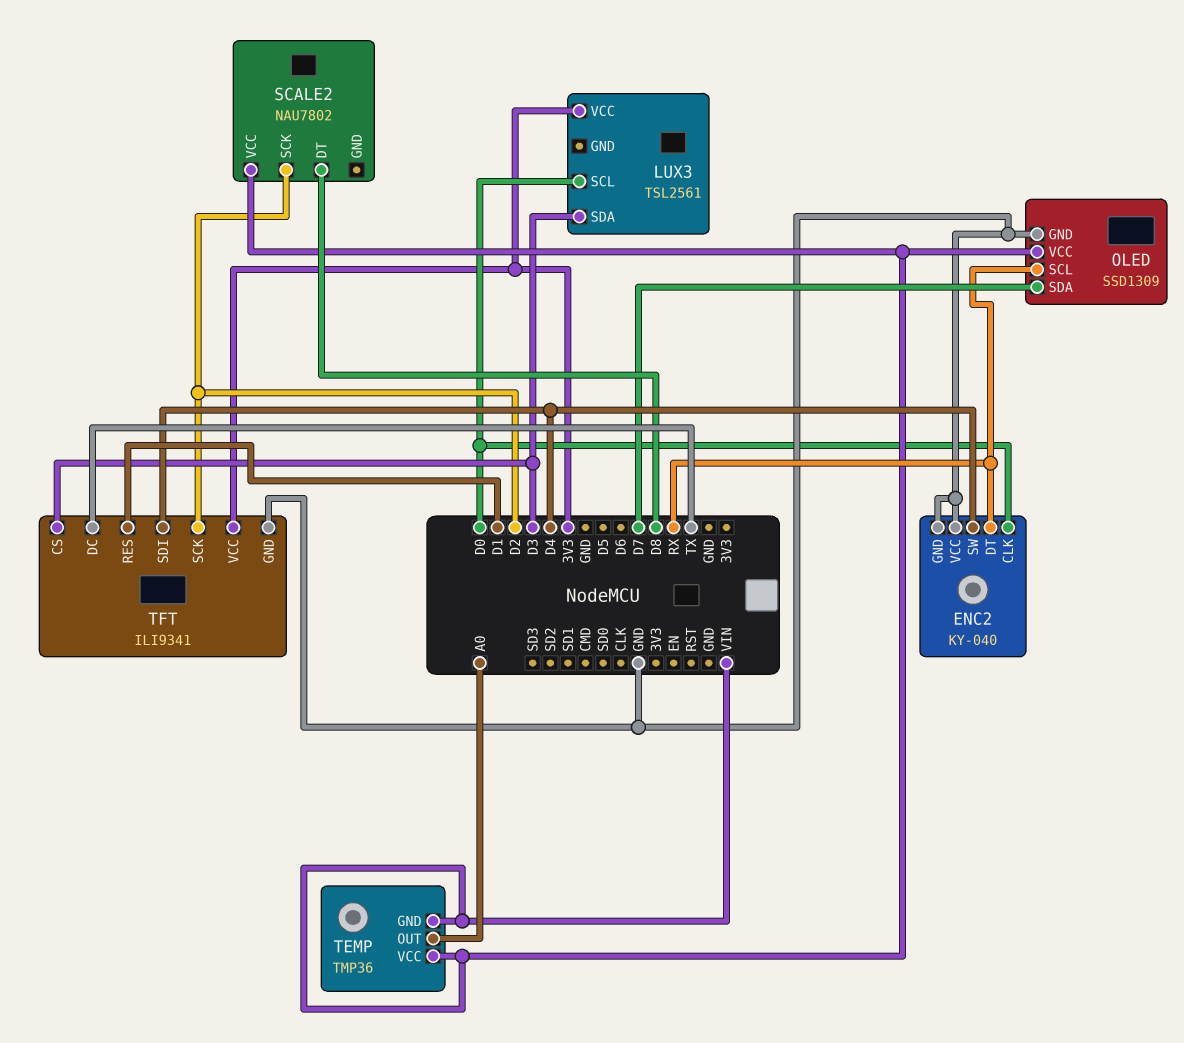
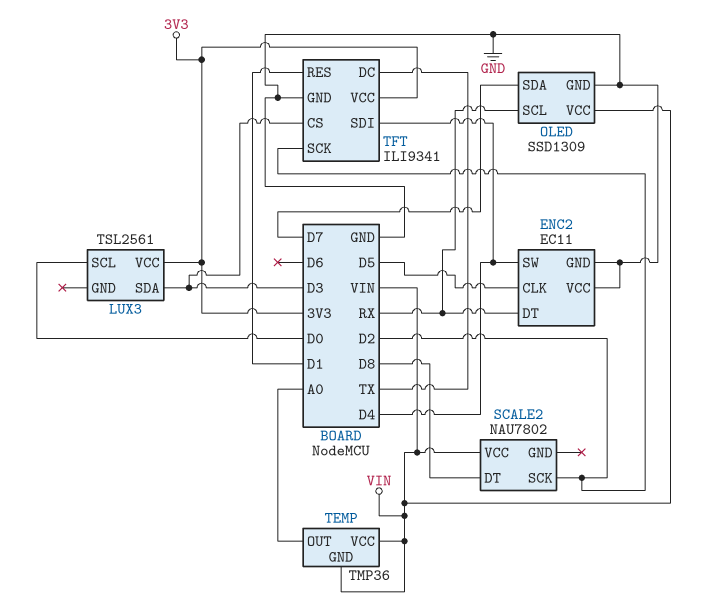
ENC2: KY-040 -> EC11
ENC2 pin CLK: D0 -> D5

